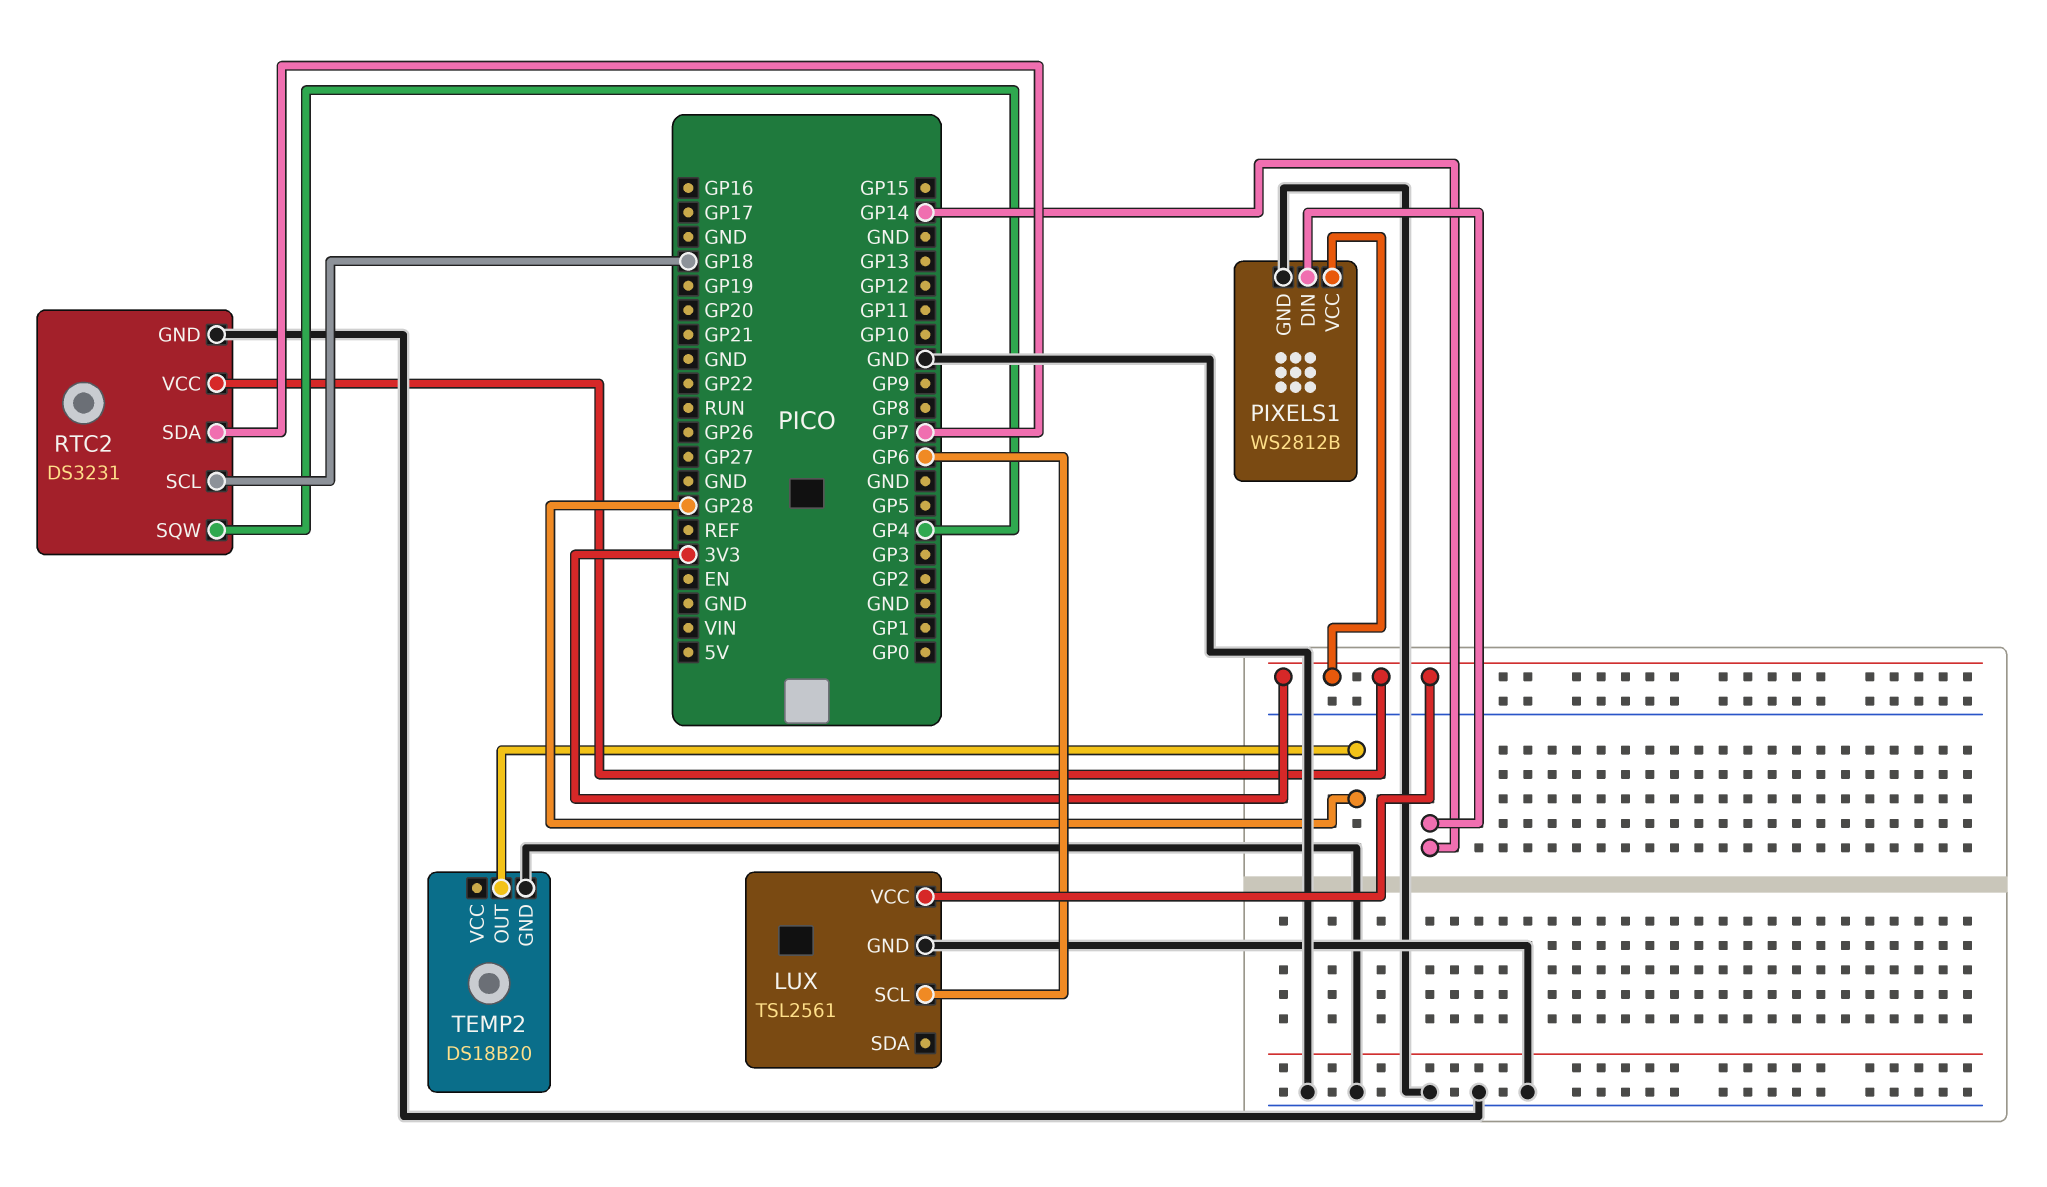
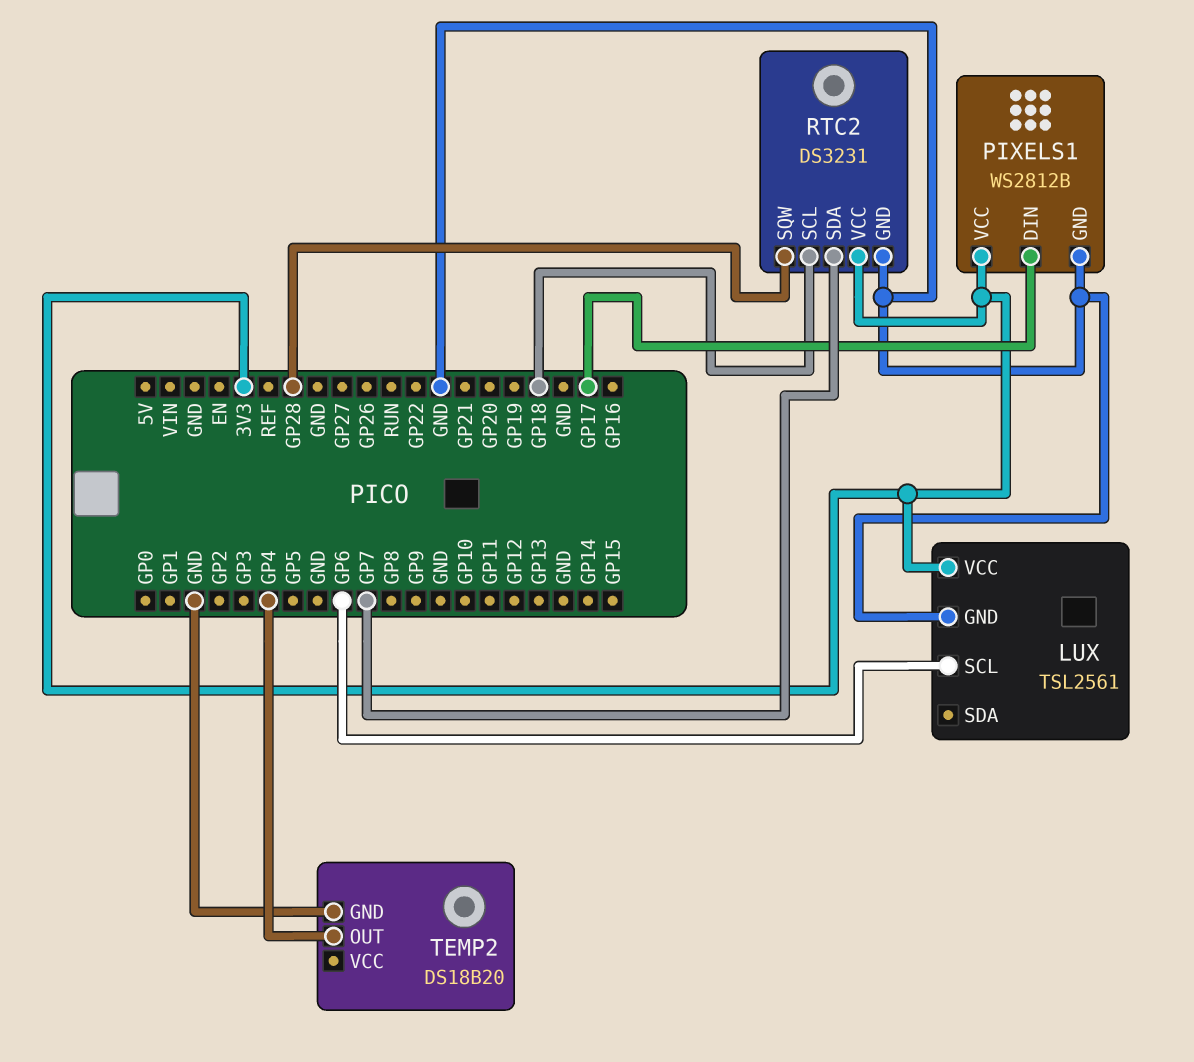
PIXELS1 pin DIN: GP14 -> GP17
RTC2 pin SQW: GP4 -> GP28
TEMP2 pin OUT: GP28 -> GP4

